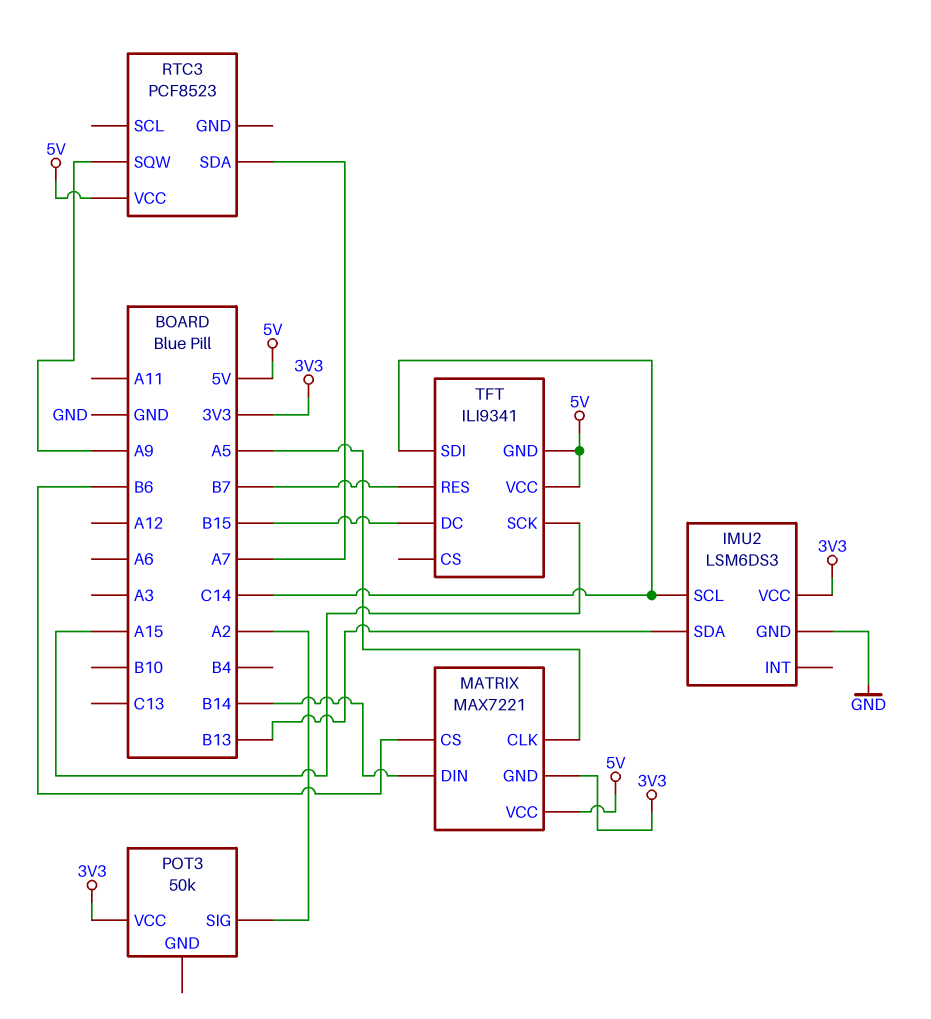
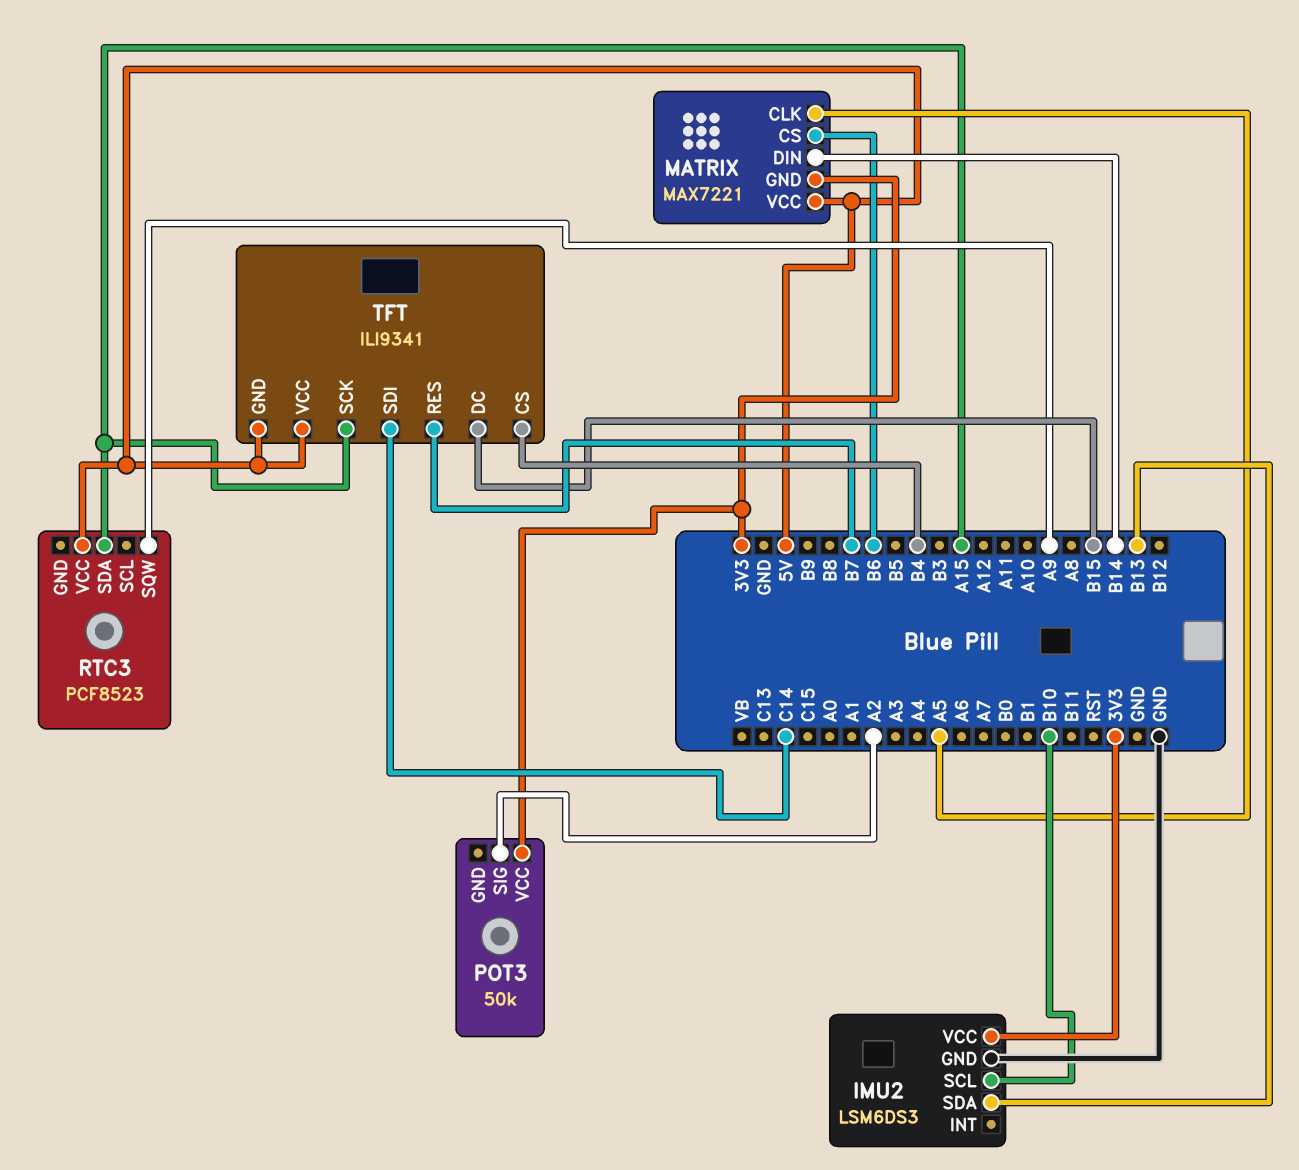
IMU2 pin SCL: C14 -> B10
RTC3 pin SDA: A7 -> A15
TFT pin CS: none -> B4

